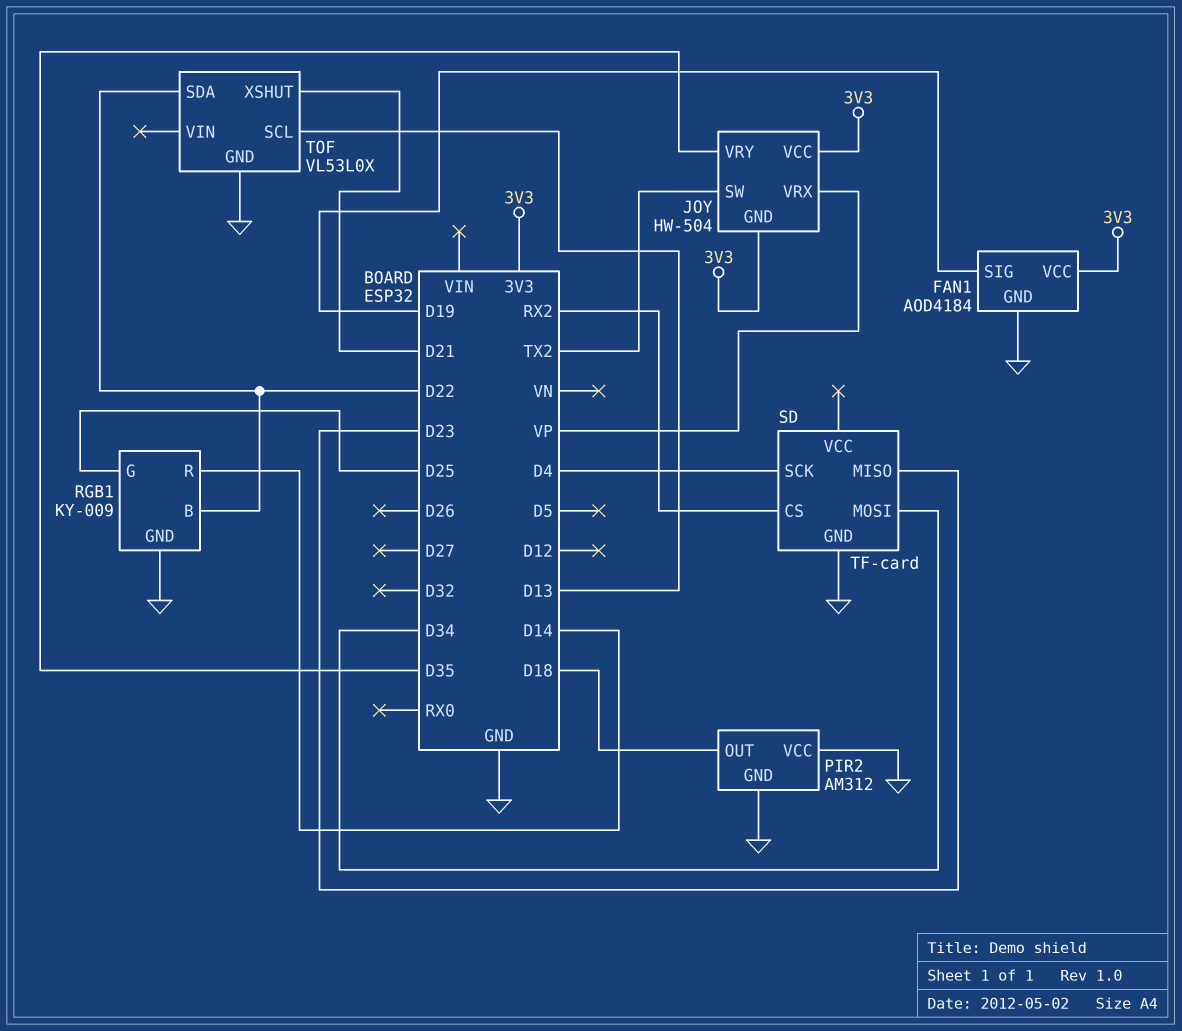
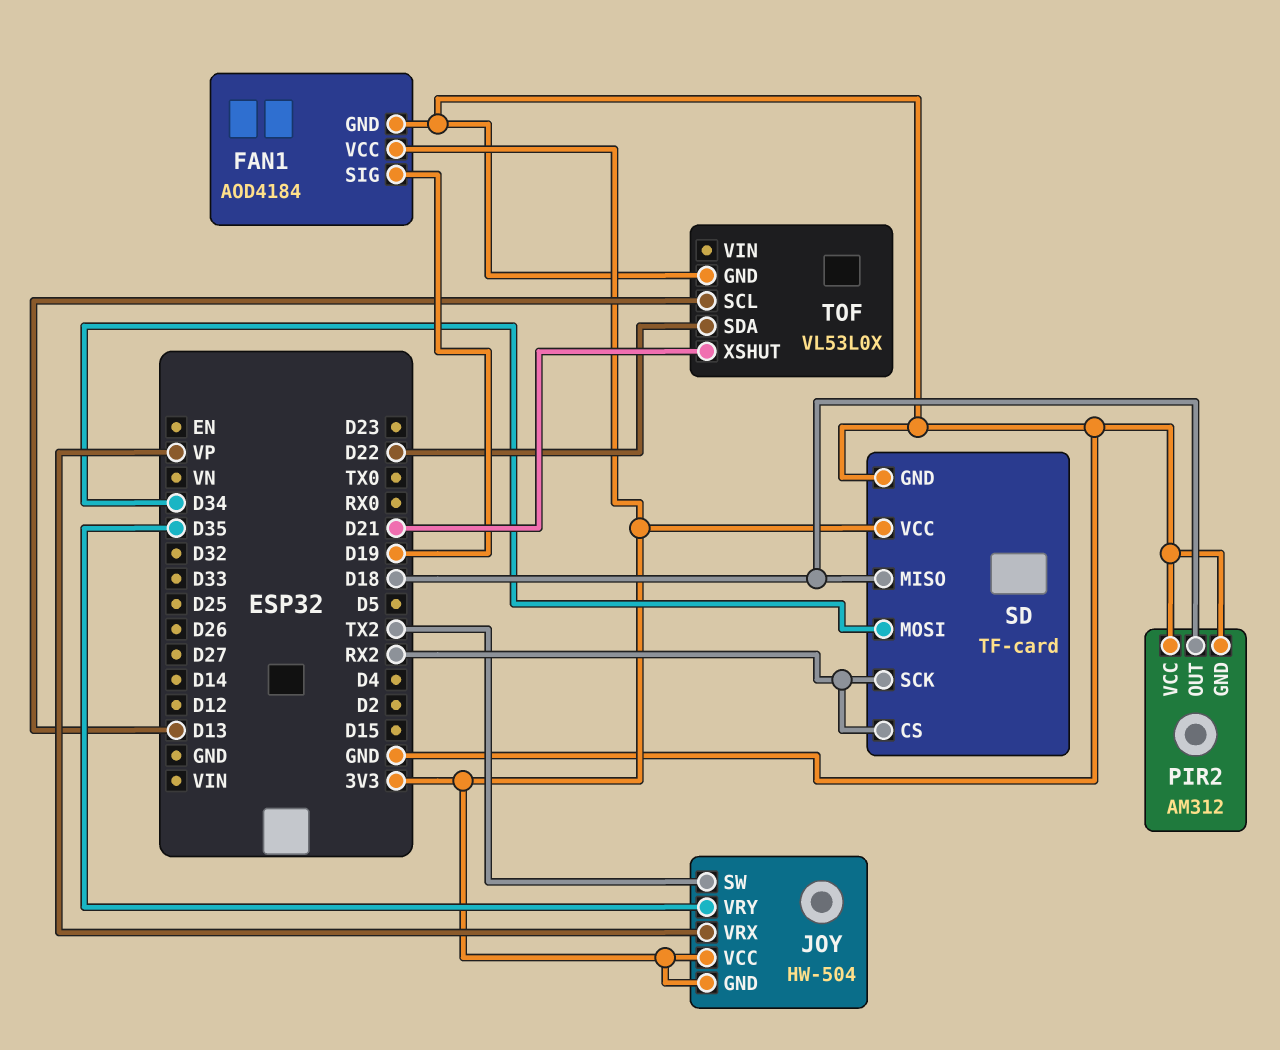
RGB1: KY-009 -> none
RGB1 pin B: D22 -> none
RGB1 pin G: D25 -> none
RGB1 pin GND: GND -> none
RGB1 pin R: D14 -> none
SD pin MISO: D23 -> D18
SD pin SCK: D4 -> RX2
SD pin VCC: none -> 3V3

